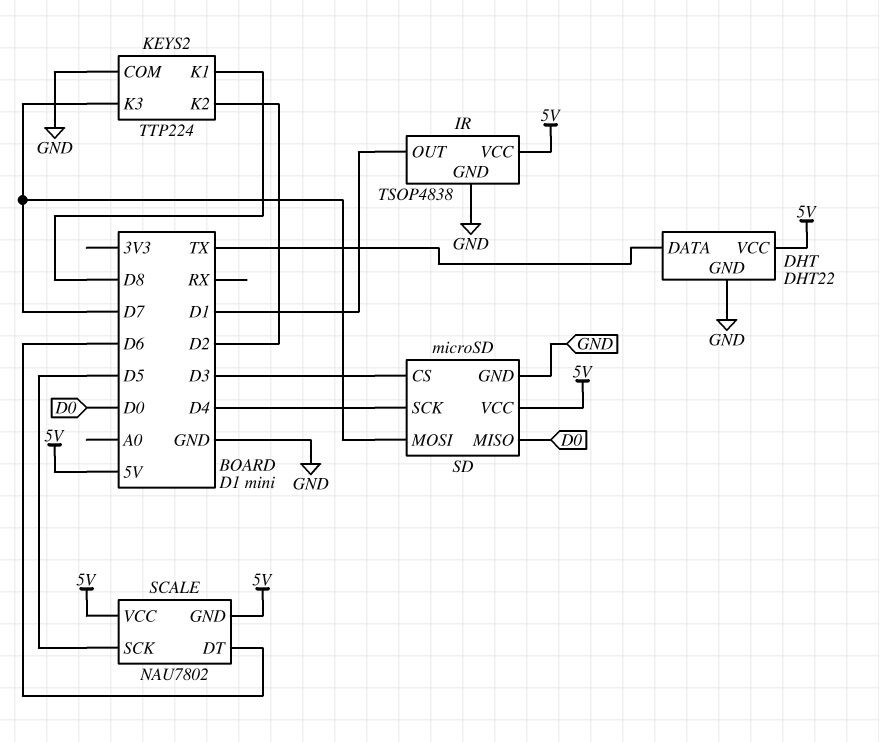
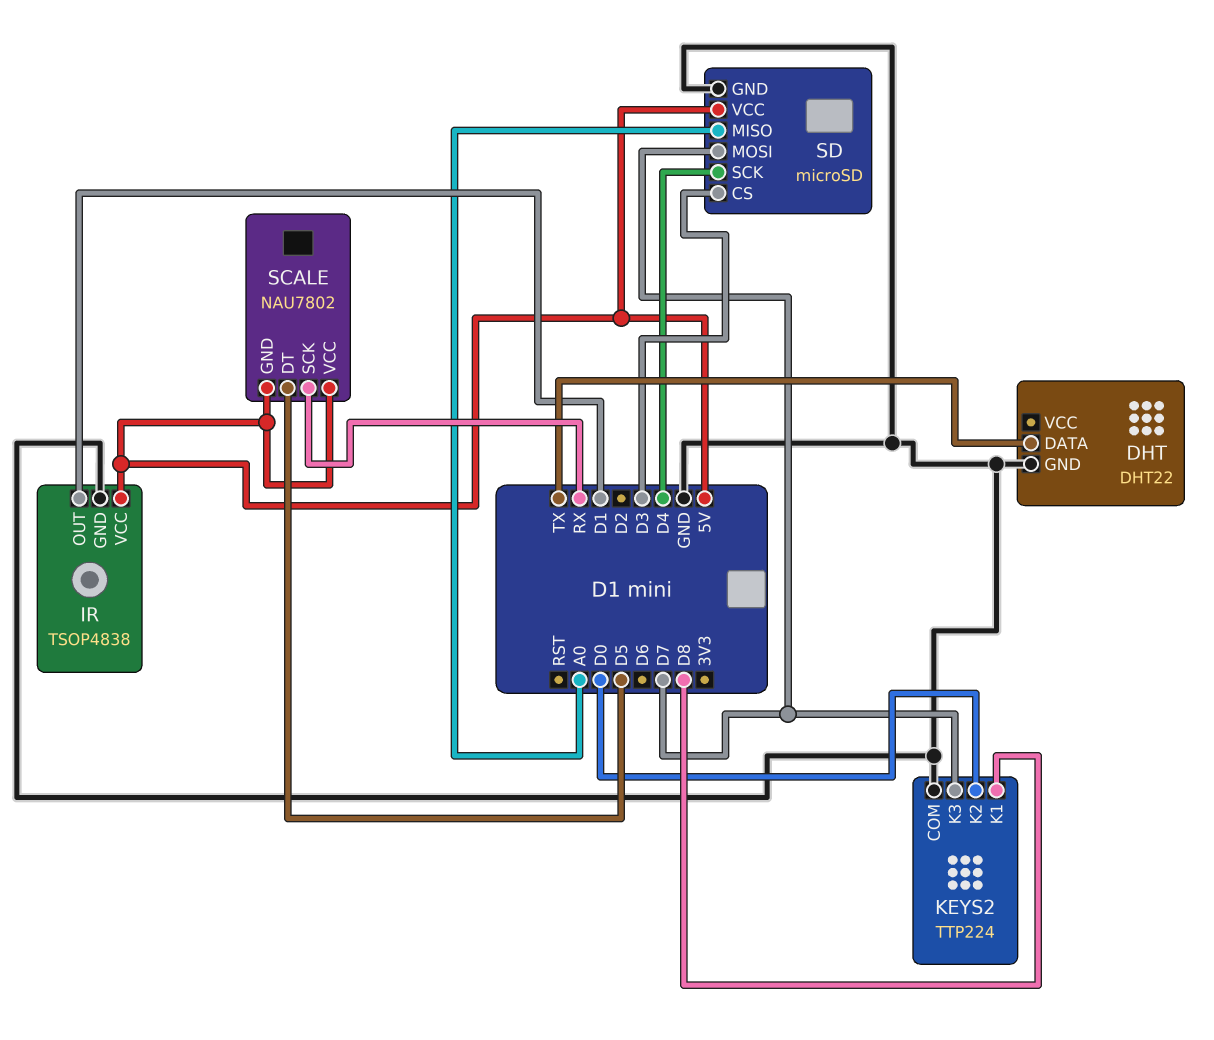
DHT pin VCC: 5V -> none
KEYS2 pin K2: D2 -> D0
SCALE pin DT: D6 -> D5
SCALE pin SCK: D5 -> RX
SD pin MISO: D0 -> A0

